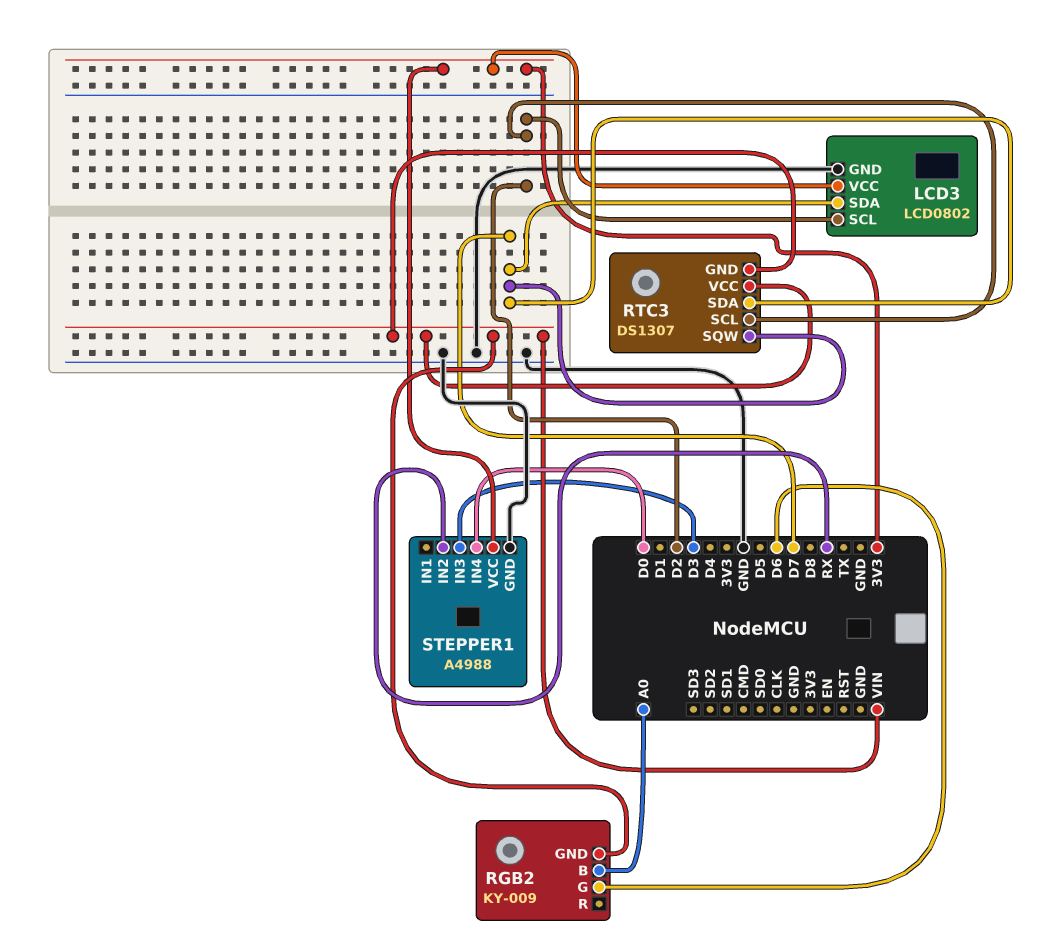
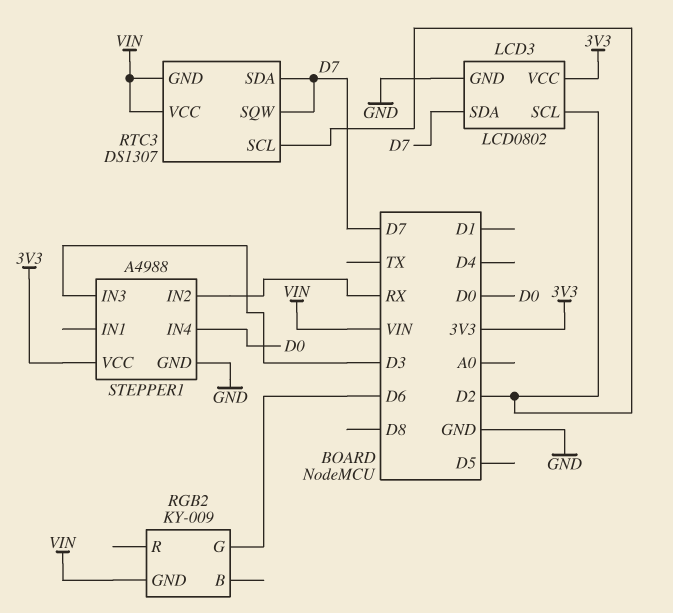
RGB2 pin B: A0 -> none

